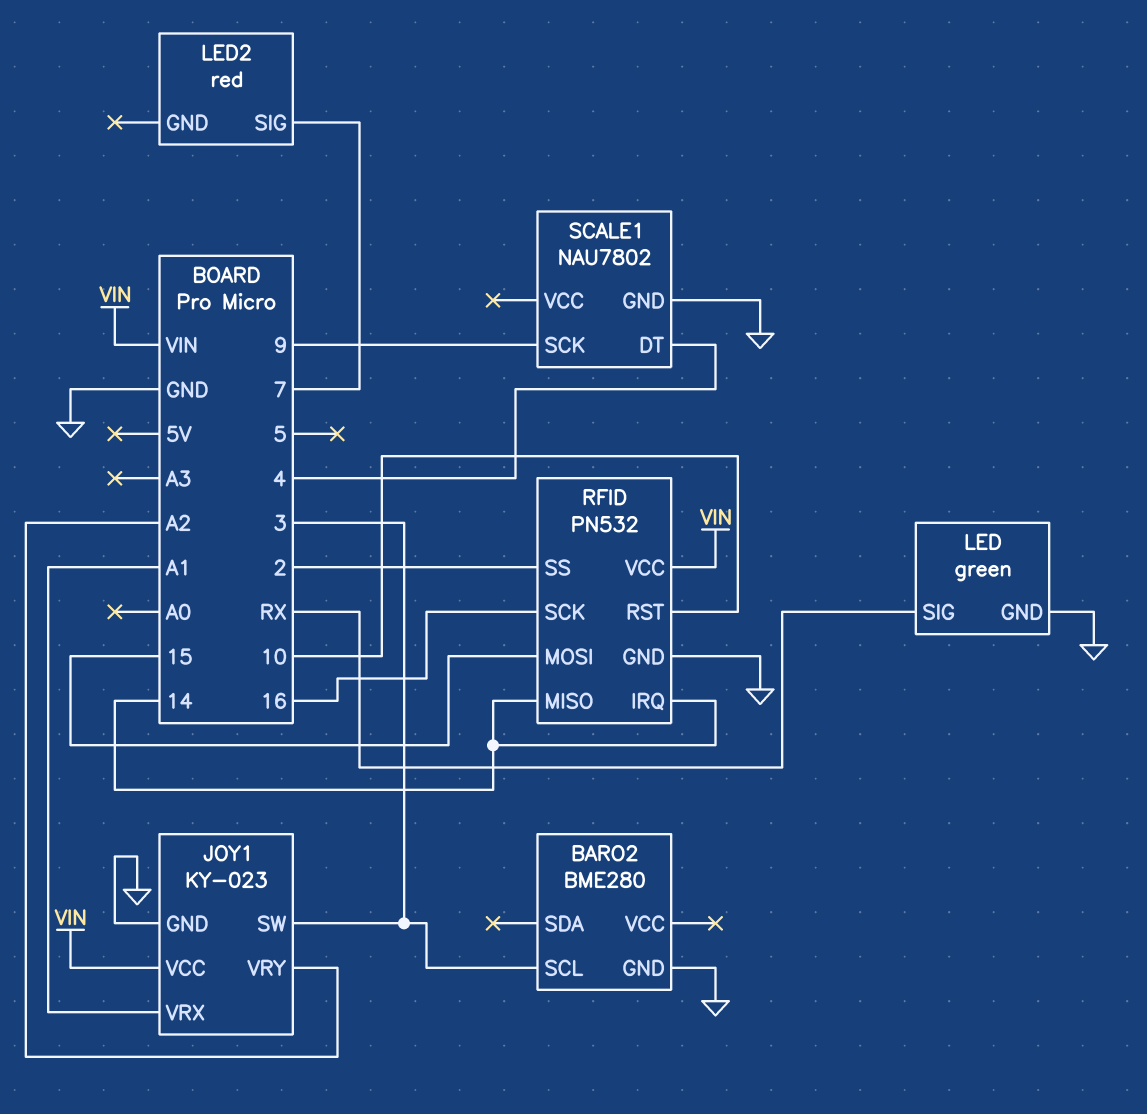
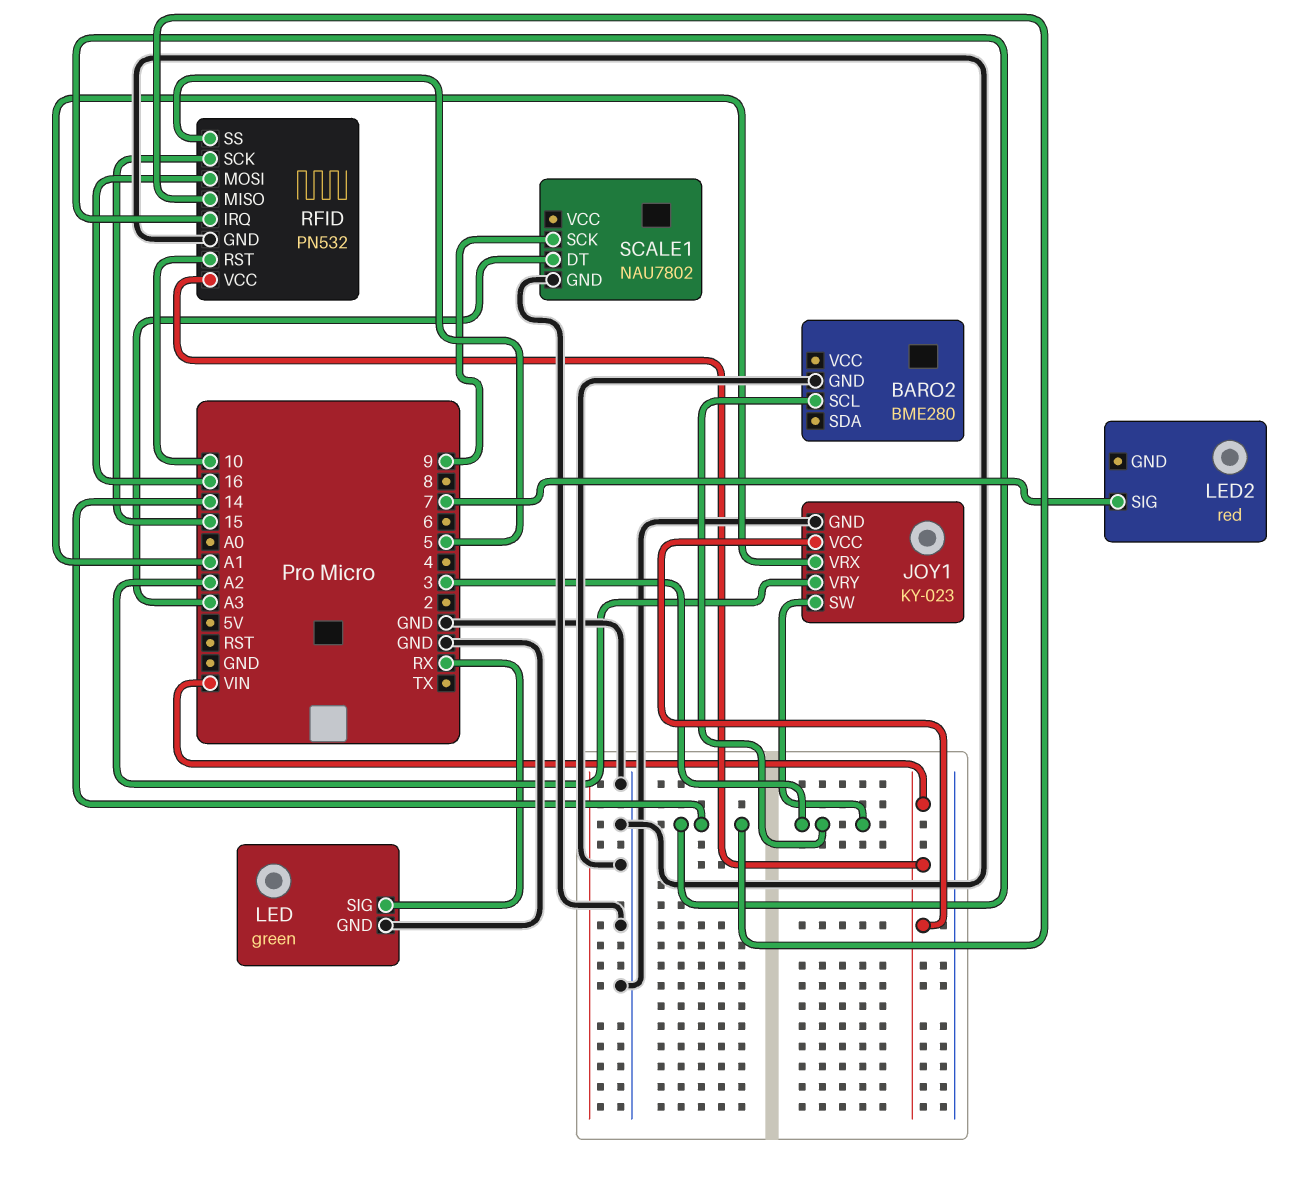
RFID pin MOSI: 15 -> 16
RFID pin SCK: 16 -> 15
RFID pin SS: 2 -> 5
SCALE1 pin DT: 4 -> A3

